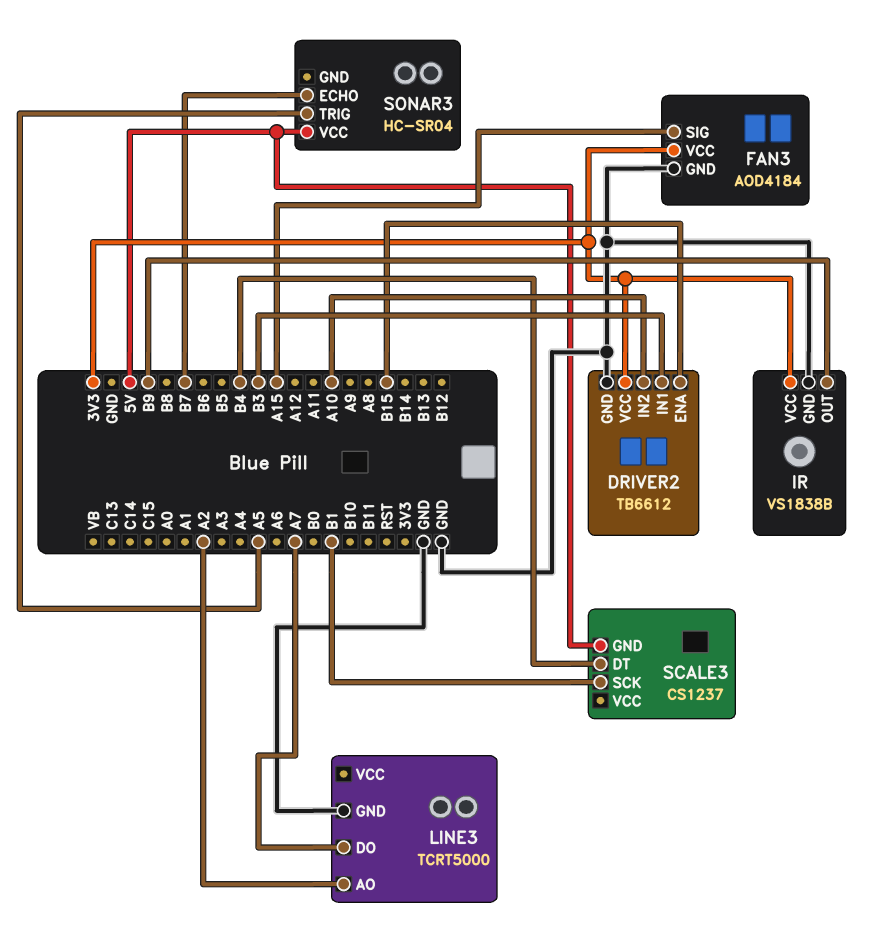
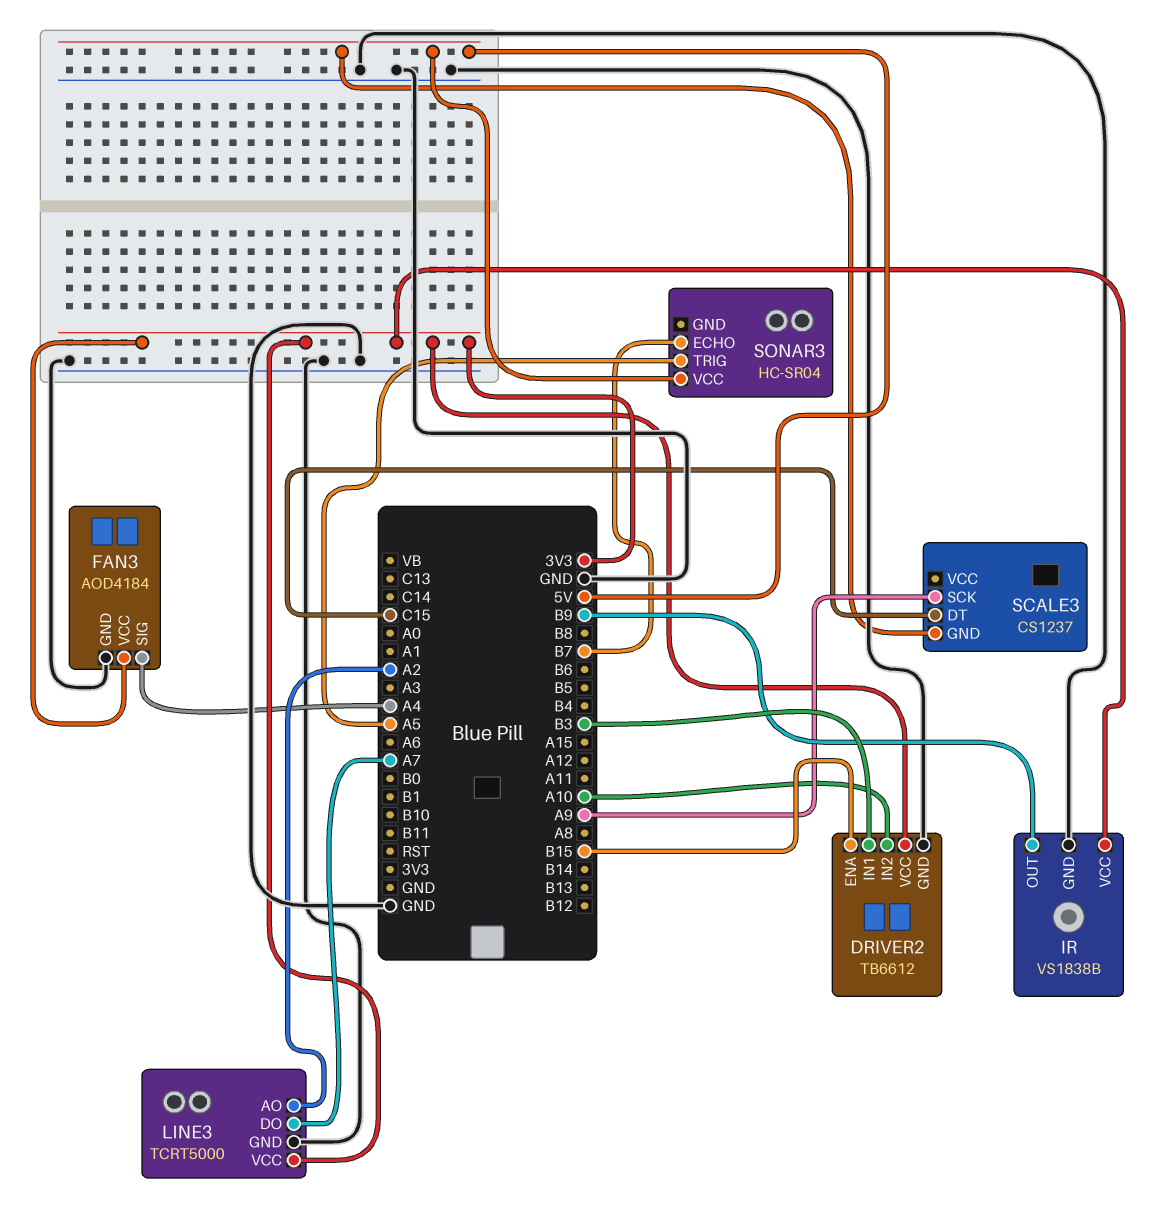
FAN3 pin SIG: A15 -> A4
LINE3 pin VCC: none -> 3V3
SCALE3 pin DT: B4 -> C15
SCALE3 pin SCK: B1 -> A9

